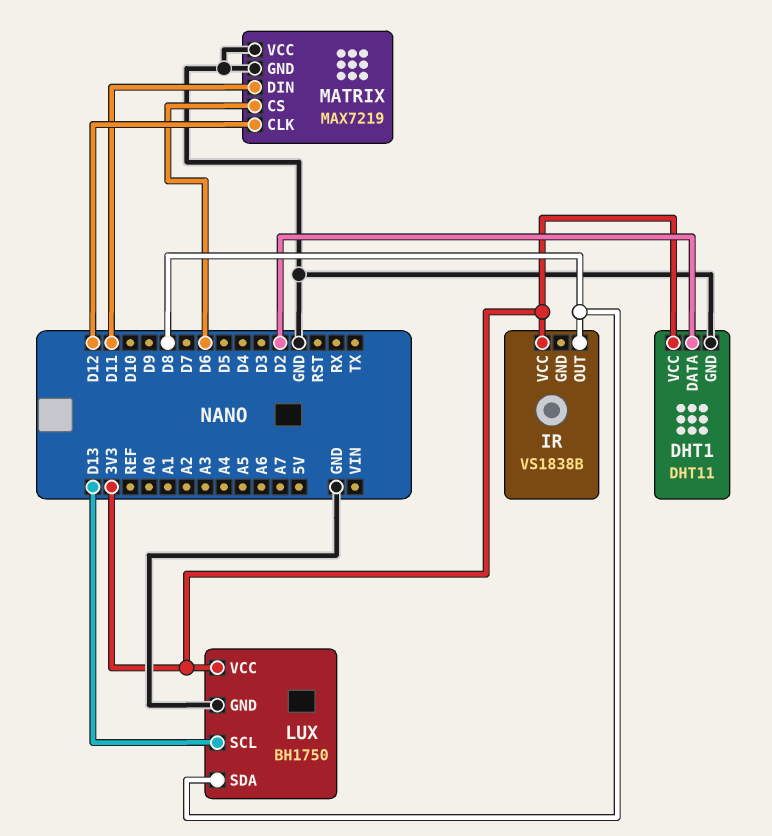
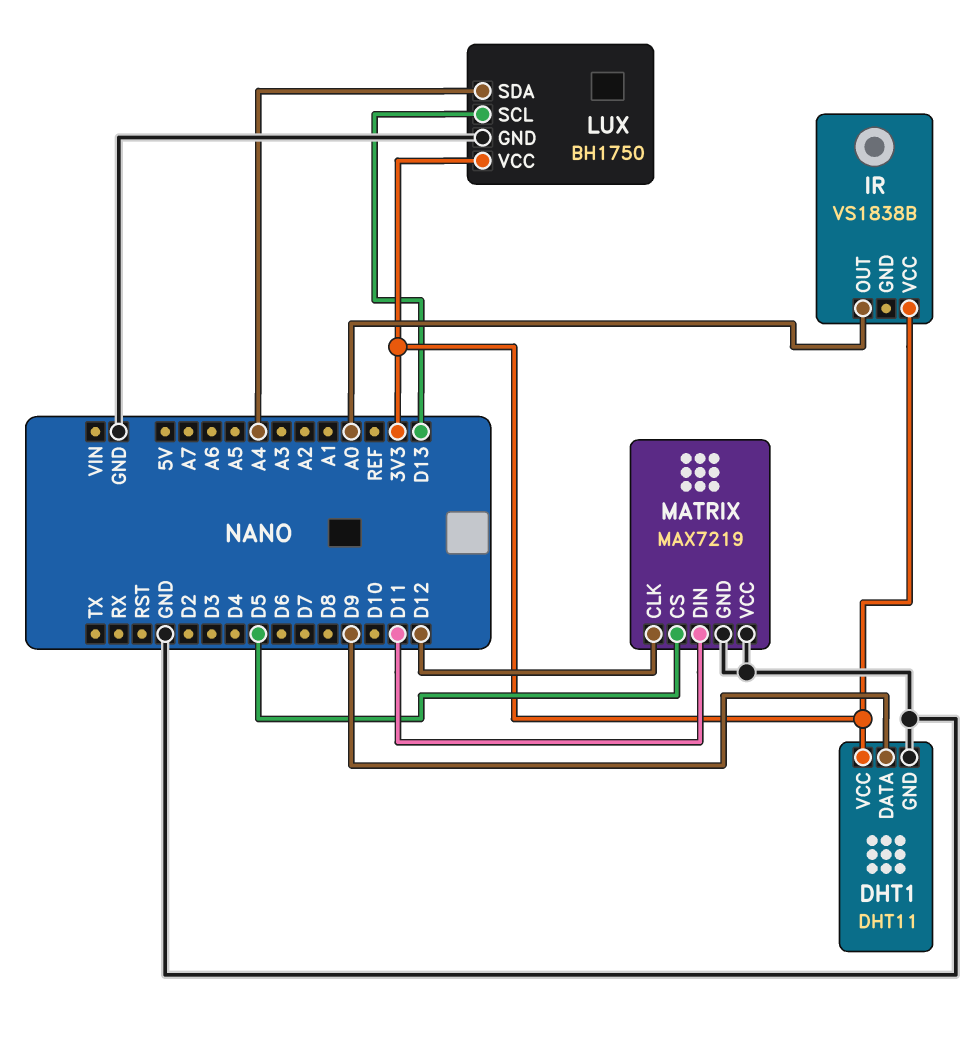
DHT1 pin DATA: D2 -> D9
IR pin OUT: D8 -> A0
LUX pin SDA: D8 -> A4
MATRIX pin CS: D6 -> D5

